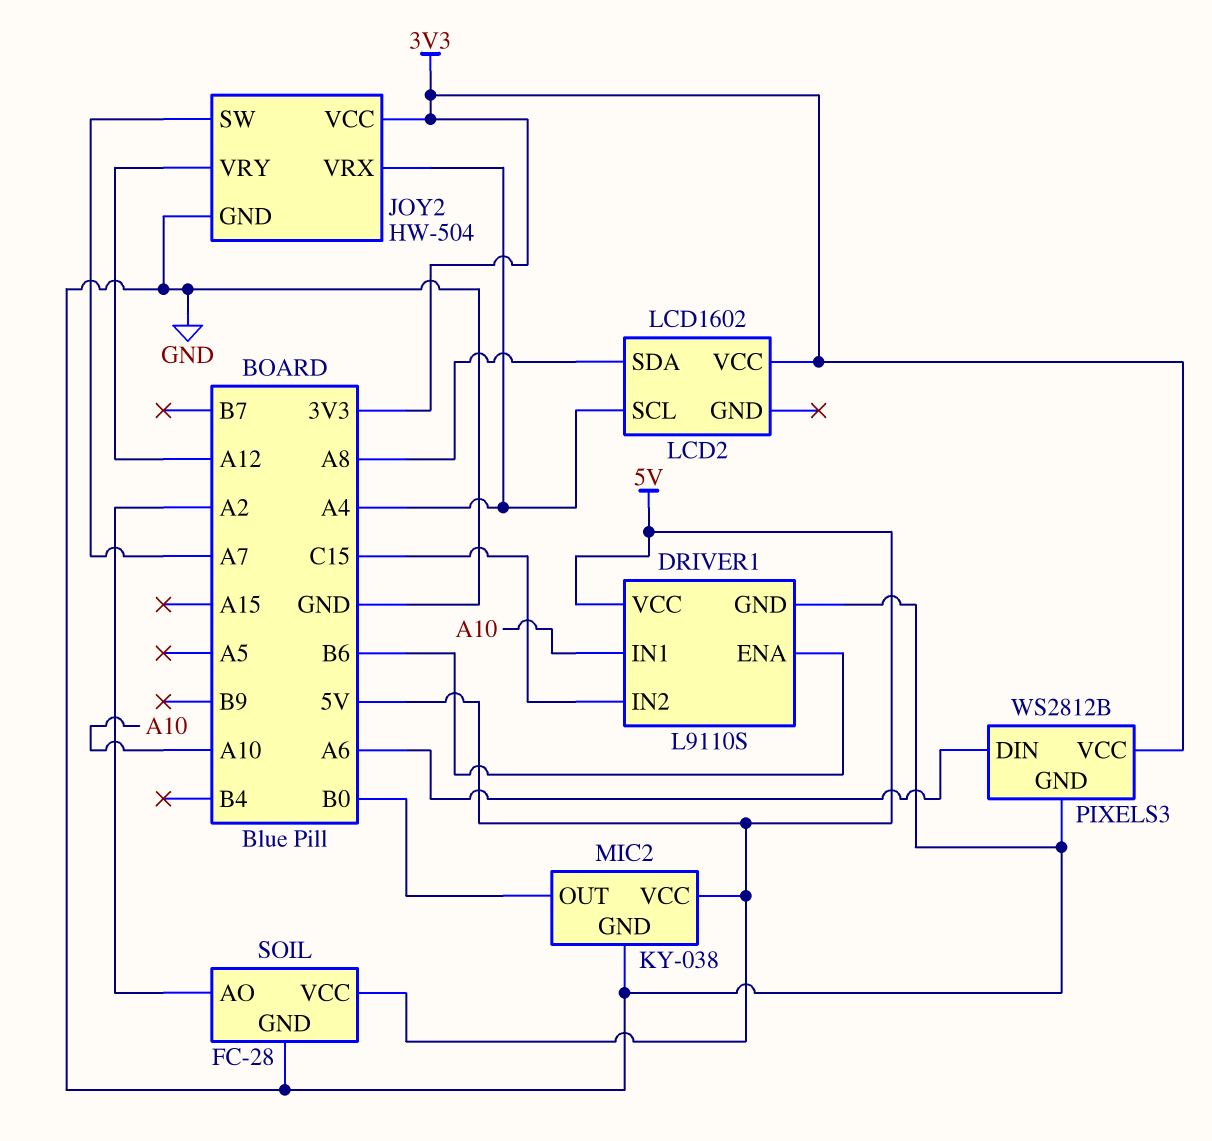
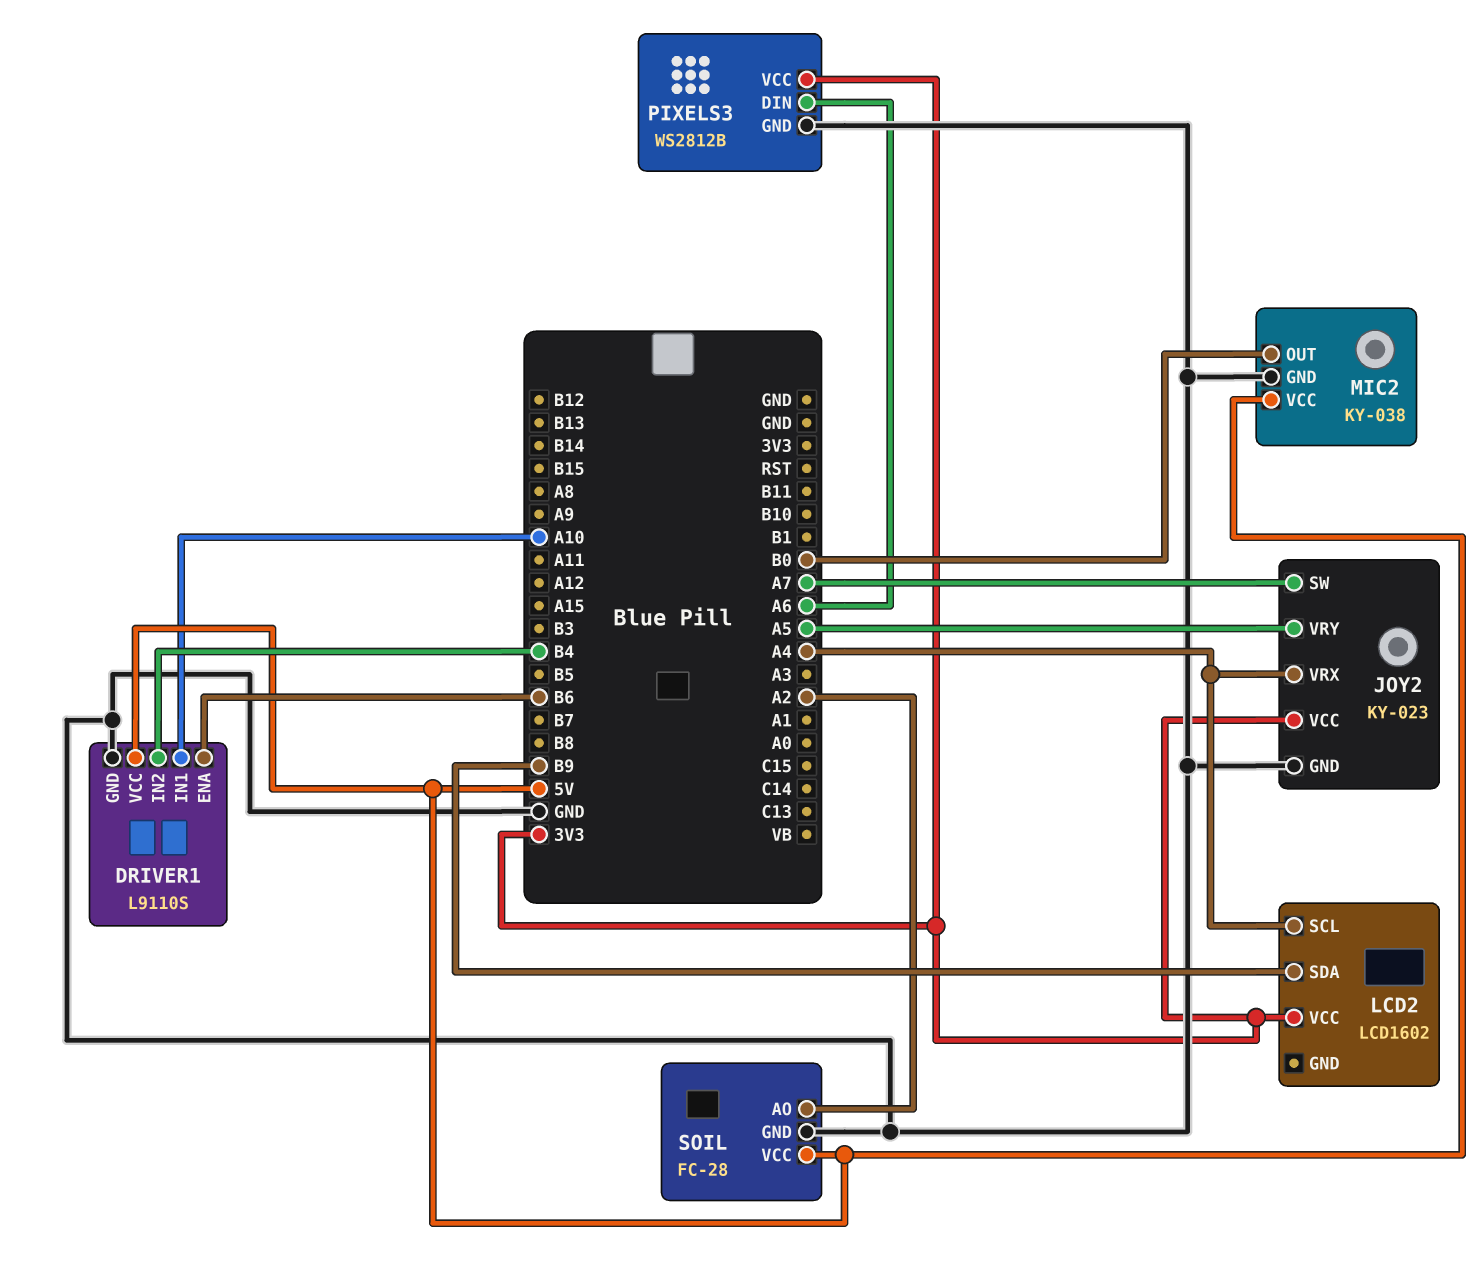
DRIVER1 pin IN2: C15 -> B4
JOY2: HW-504 -> KY-023
JOY2 pin VRY: A12 -> A5
LCD2 pin SDA: A8 -> B9

